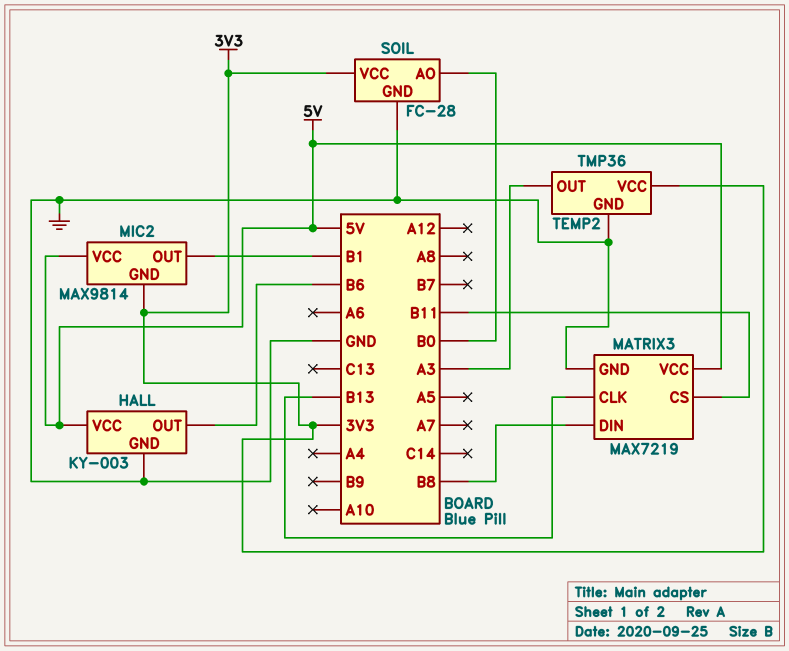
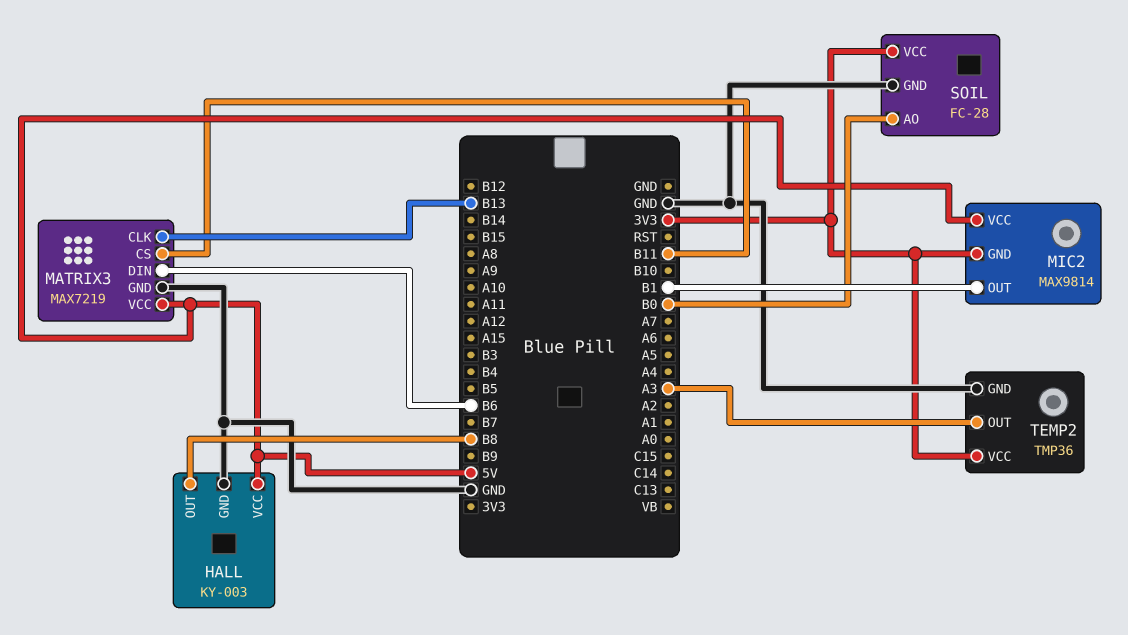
HALL pin OUT: B6 -> B8
MATRIX3 pin DIN: B8 -> B6

